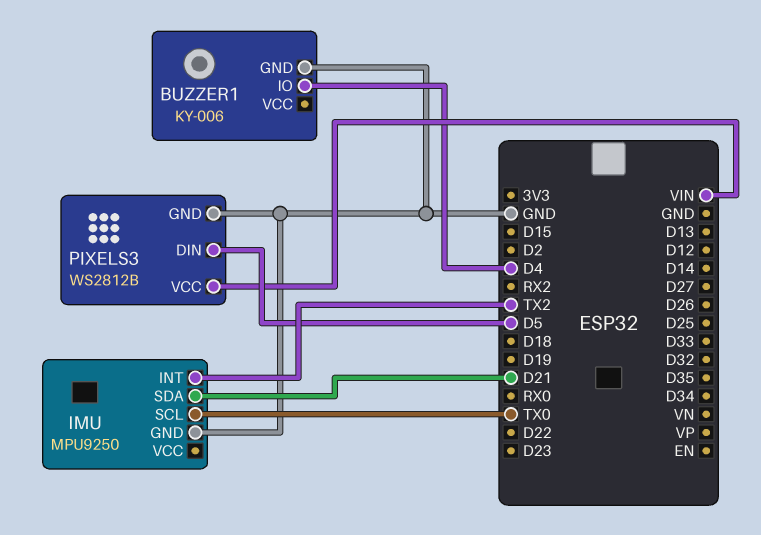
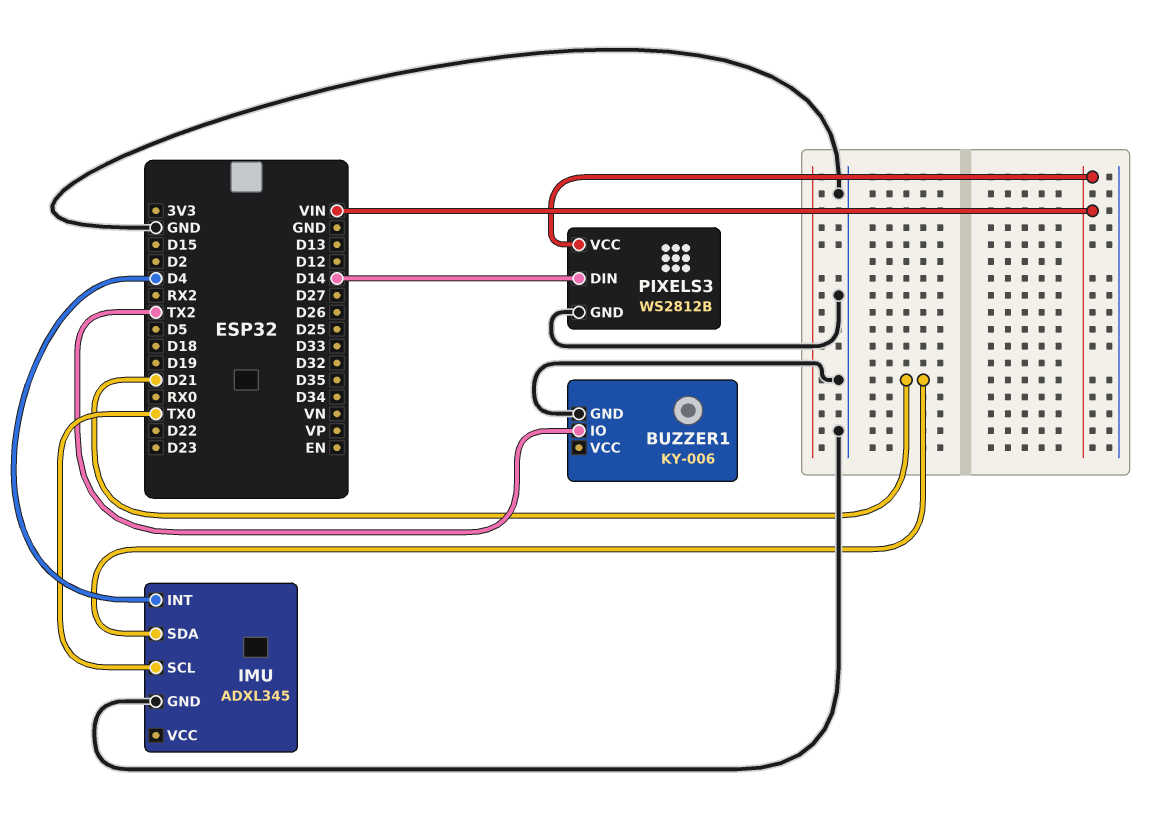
BUZZER1 pin IO: D4 -> TX2
IMU: MPU9250 -> ADXL345
IMU pin INT: TX2 -> D4
PIXELS3 pin DIN: D5 -> D14

